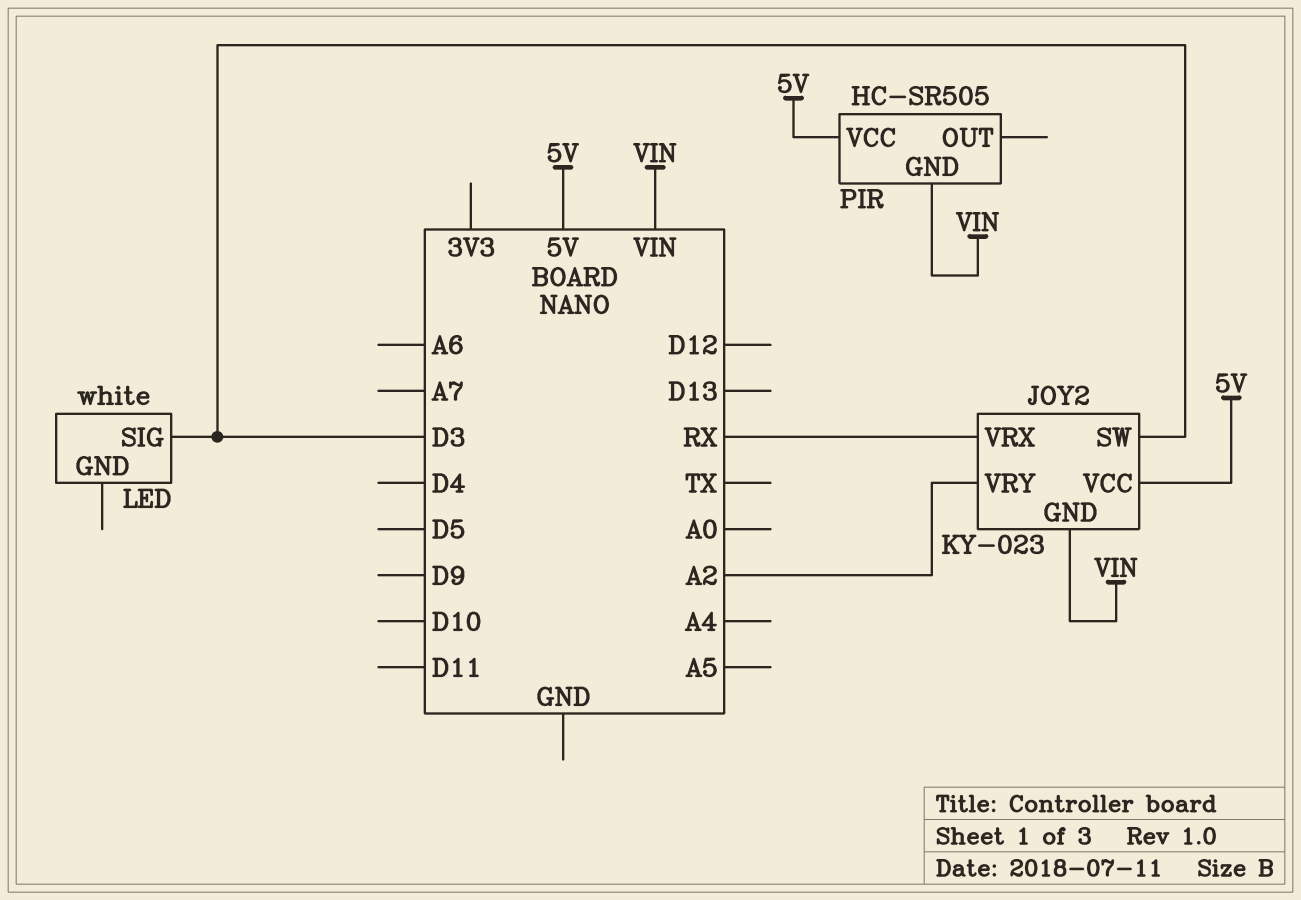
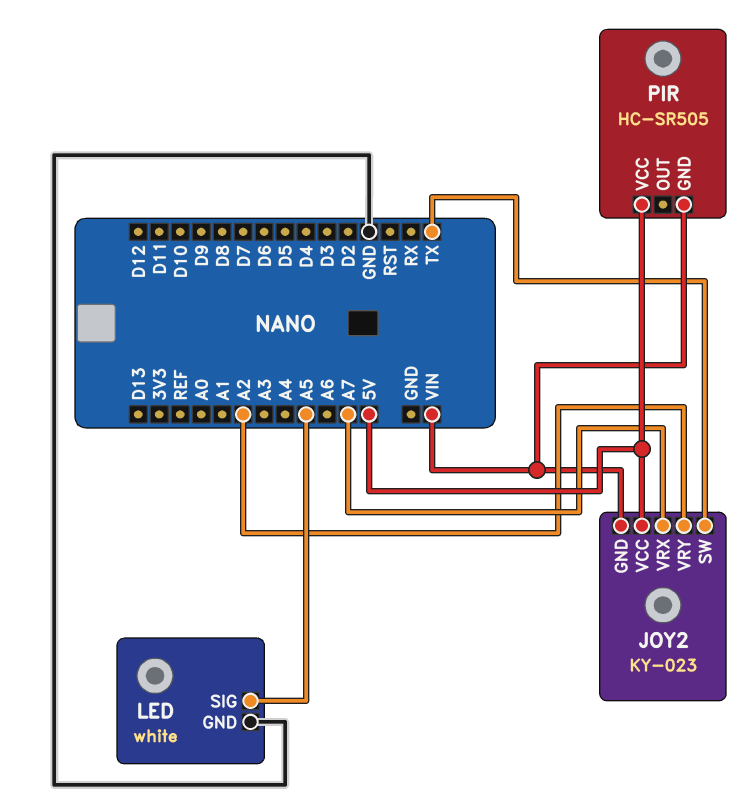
JOY2 pin SW: D3 -> TX
JOY2 pin VRX: RX -> A7
LED pin GND: none -> GND
LED pin SIG: D3 -> A5

